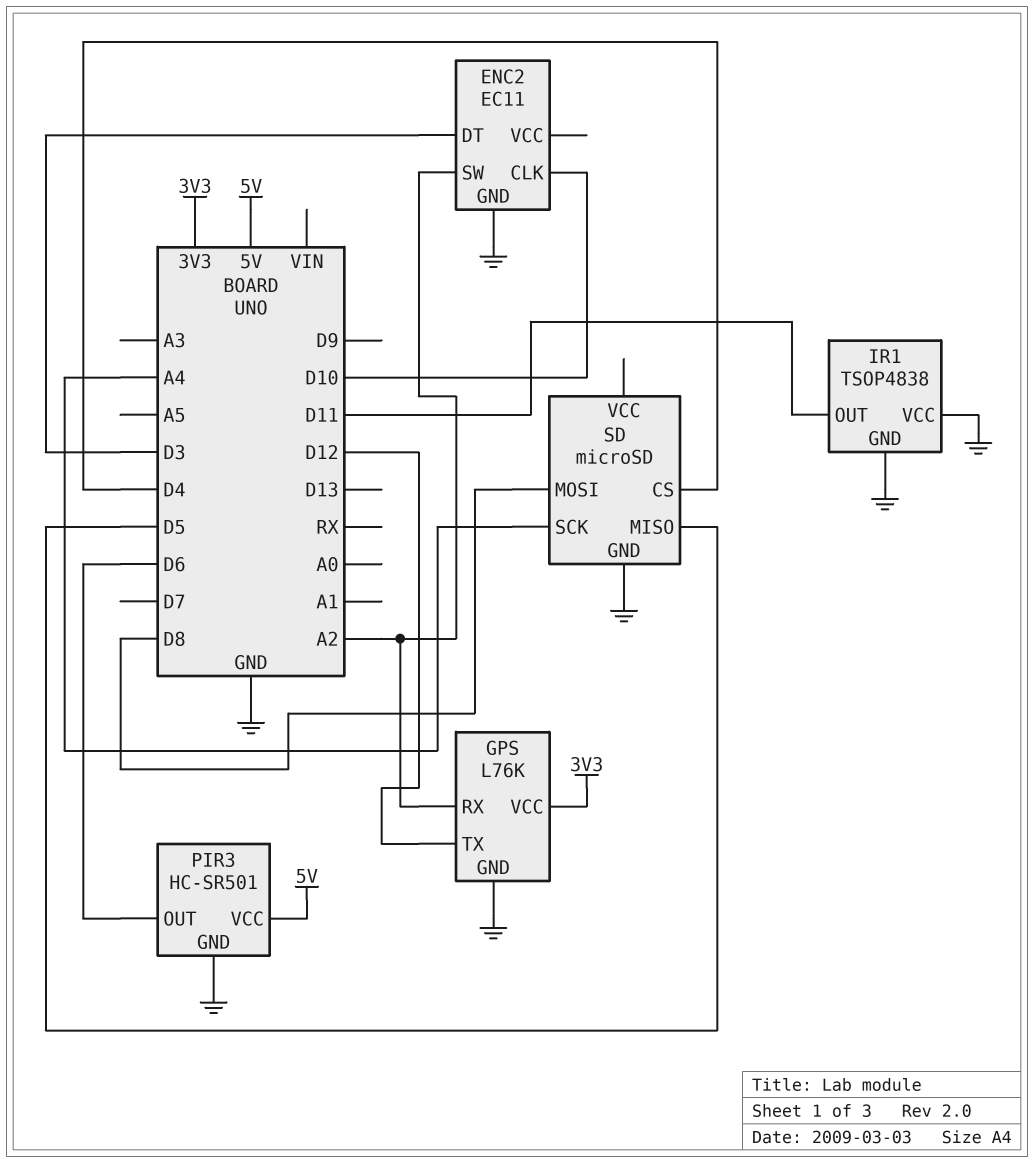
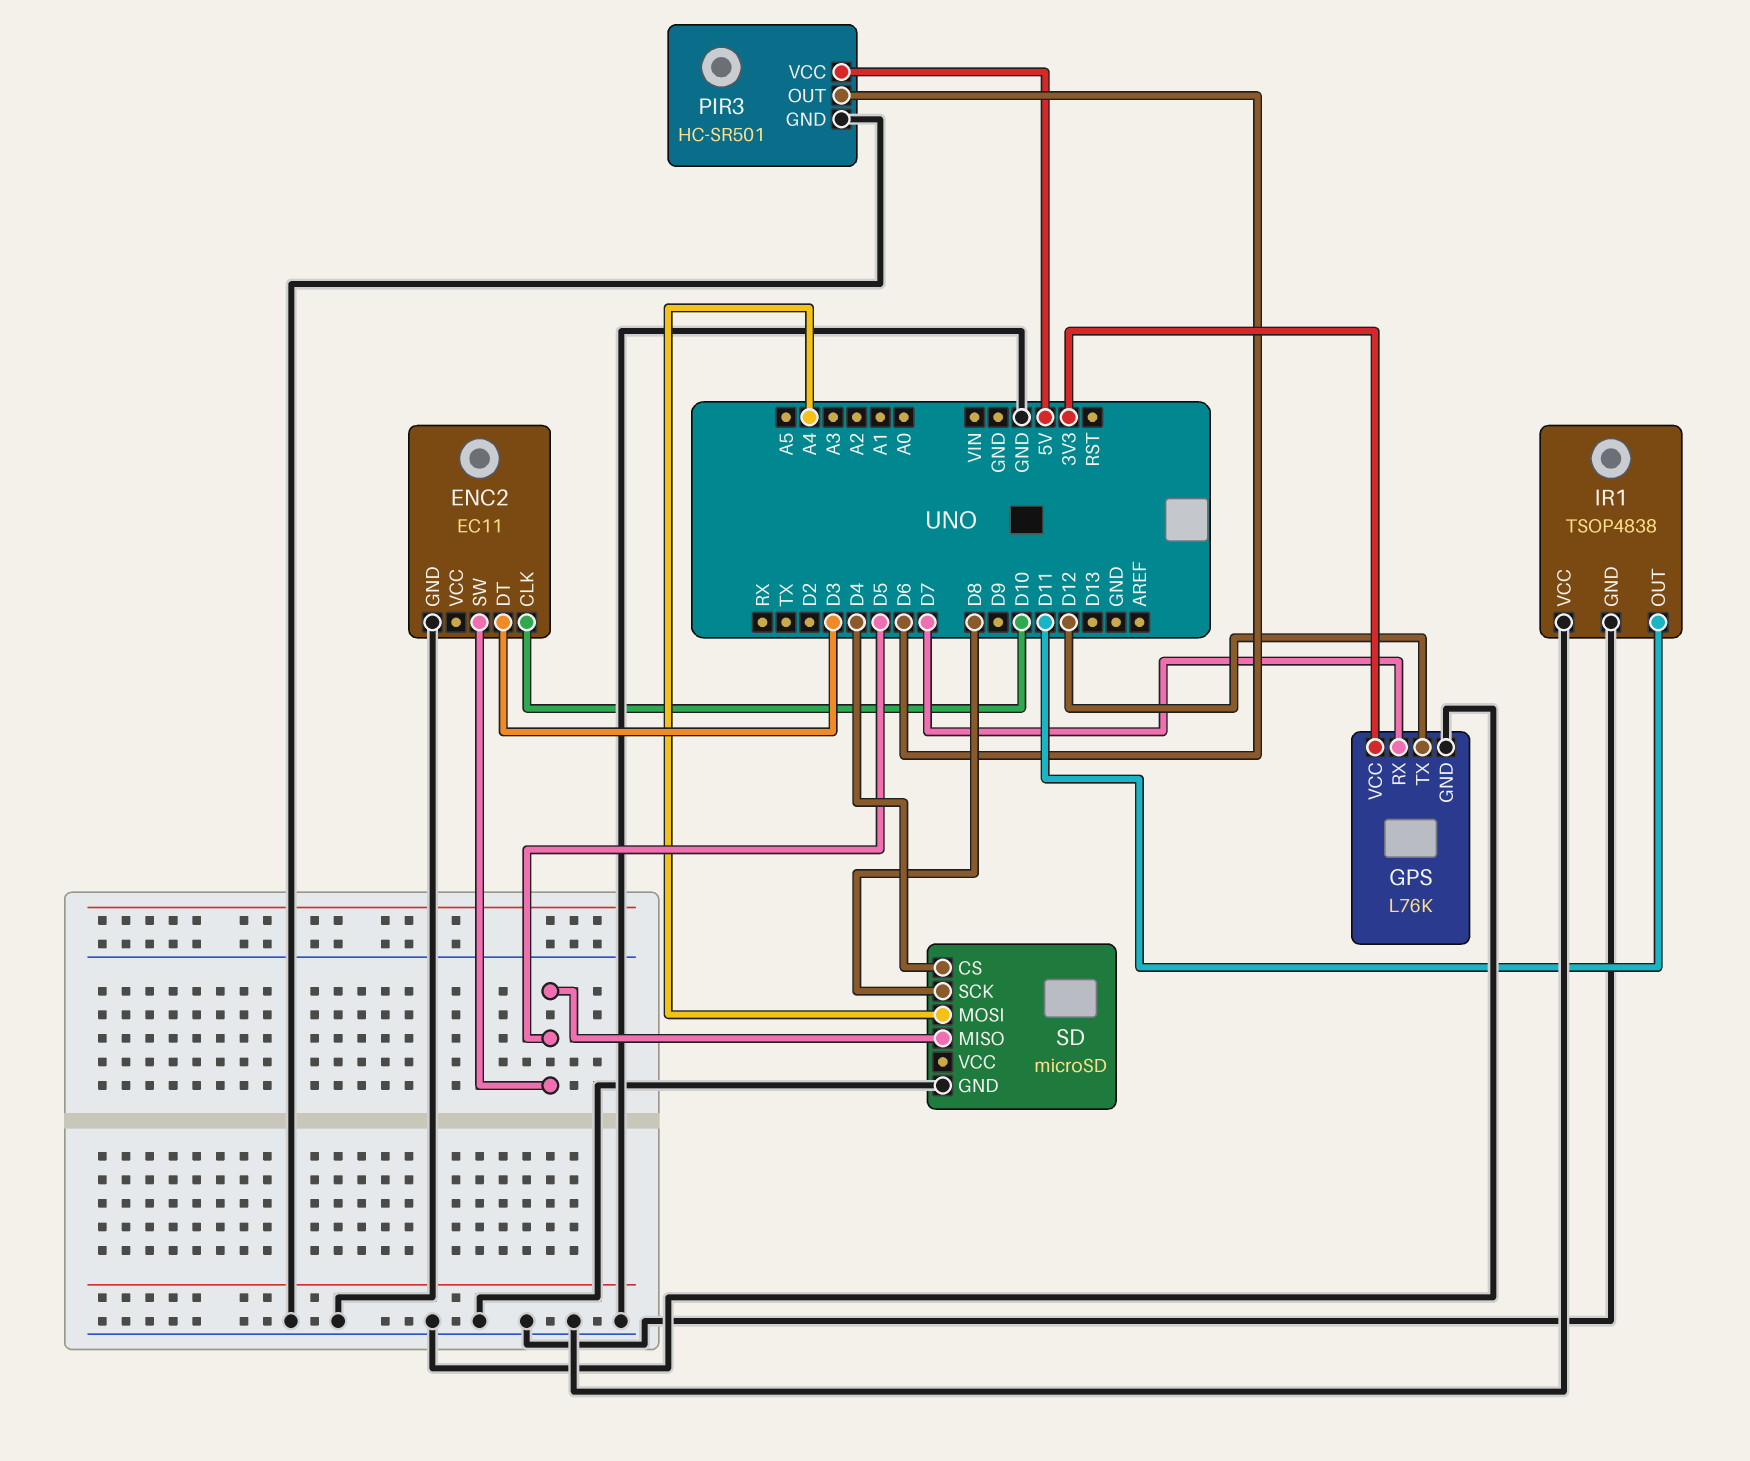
ENC2 pin SW: A2 -> D5
GPS pin RX: A2 -> D7
SD pin MOSI: D8 -> A4
SD pin SCK: A4 -> D8

